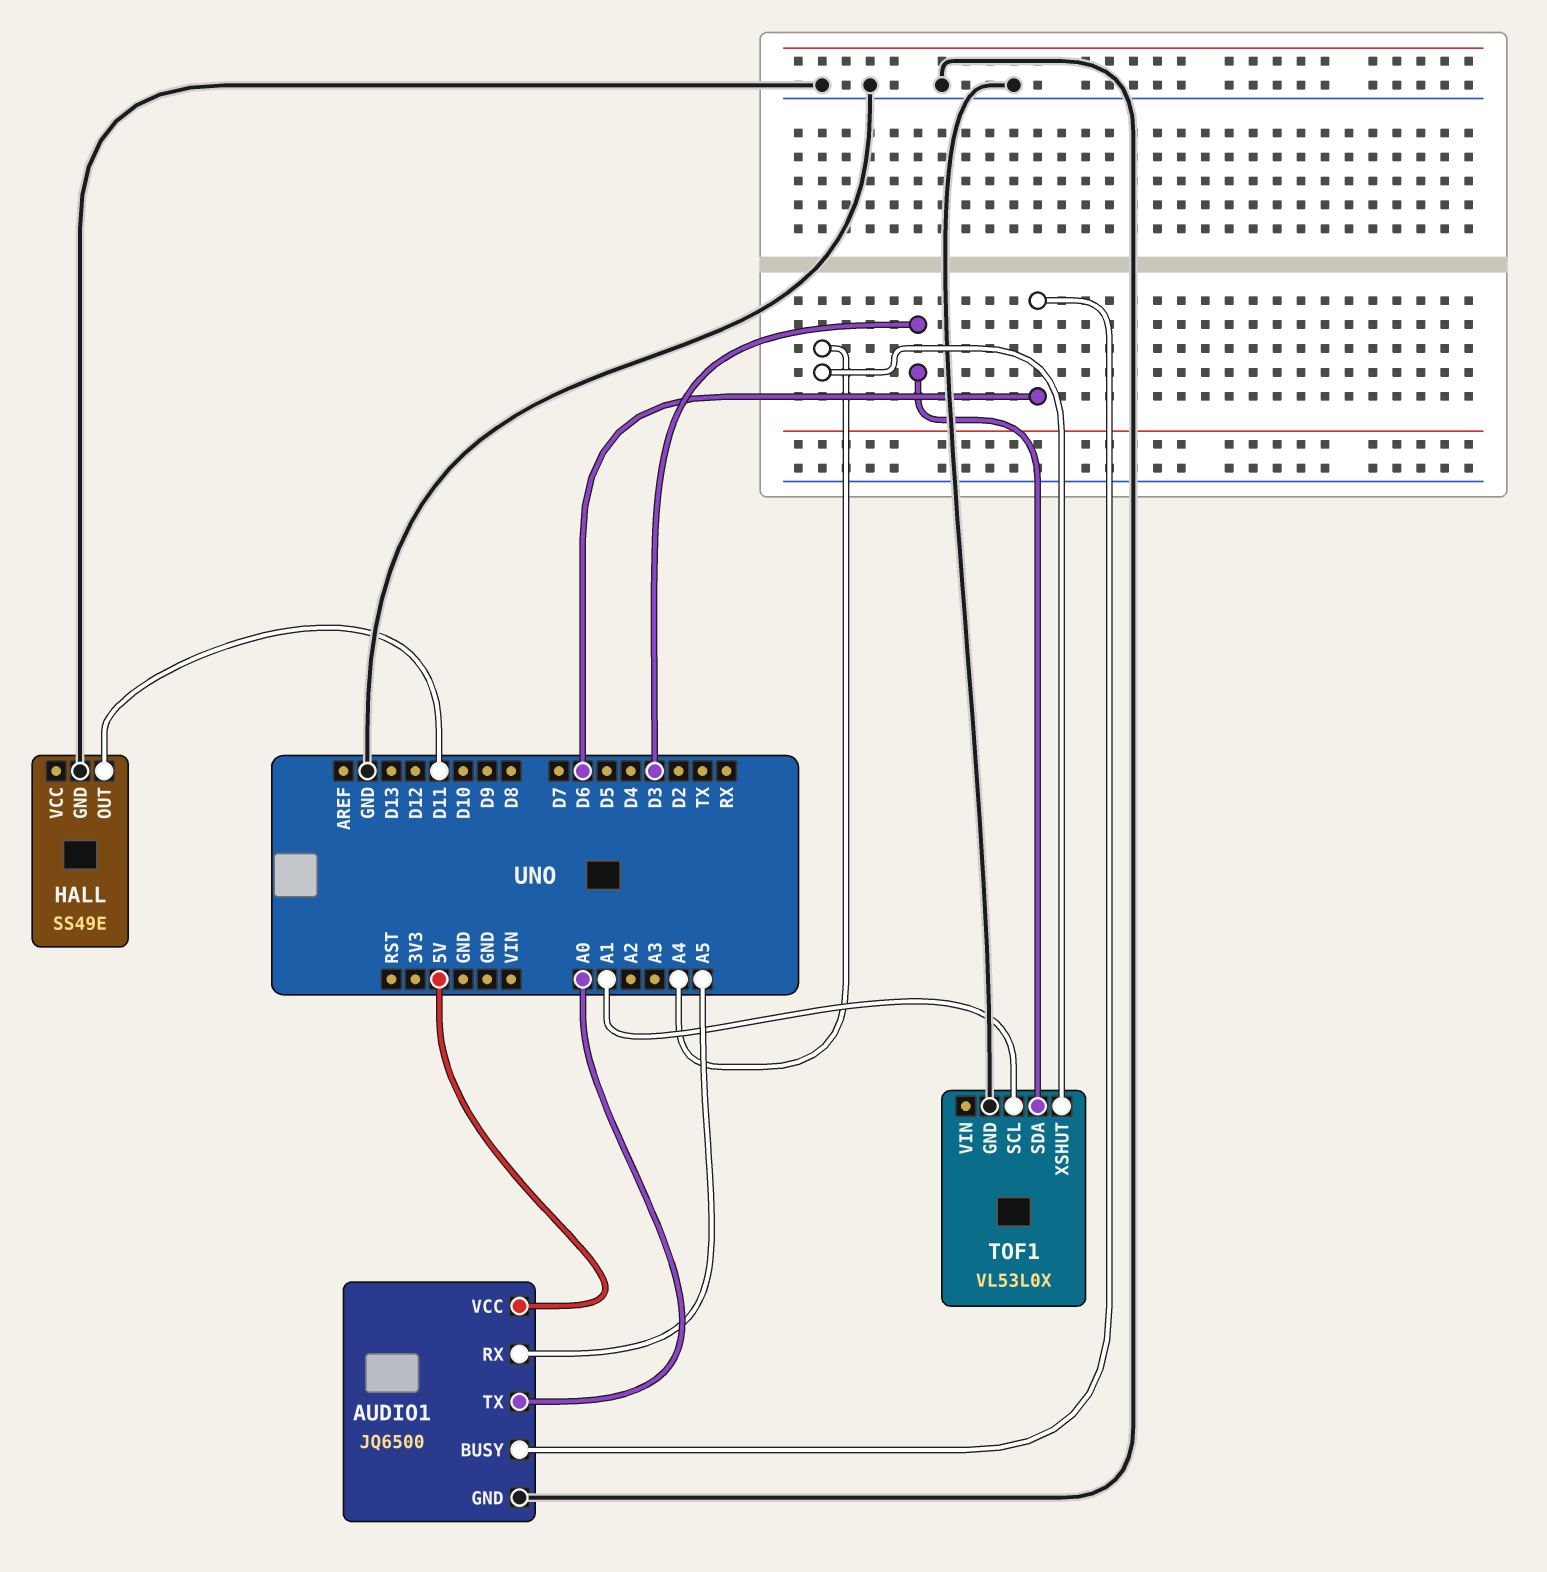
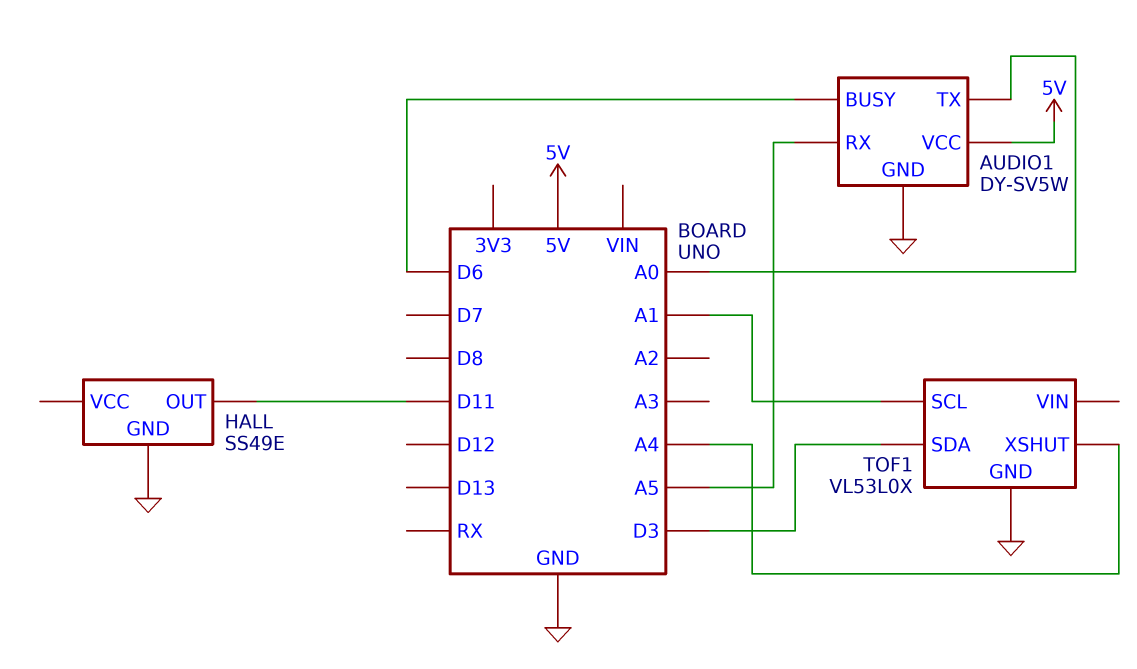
AUDIO1: JQ6500 -> DY-SV5W

